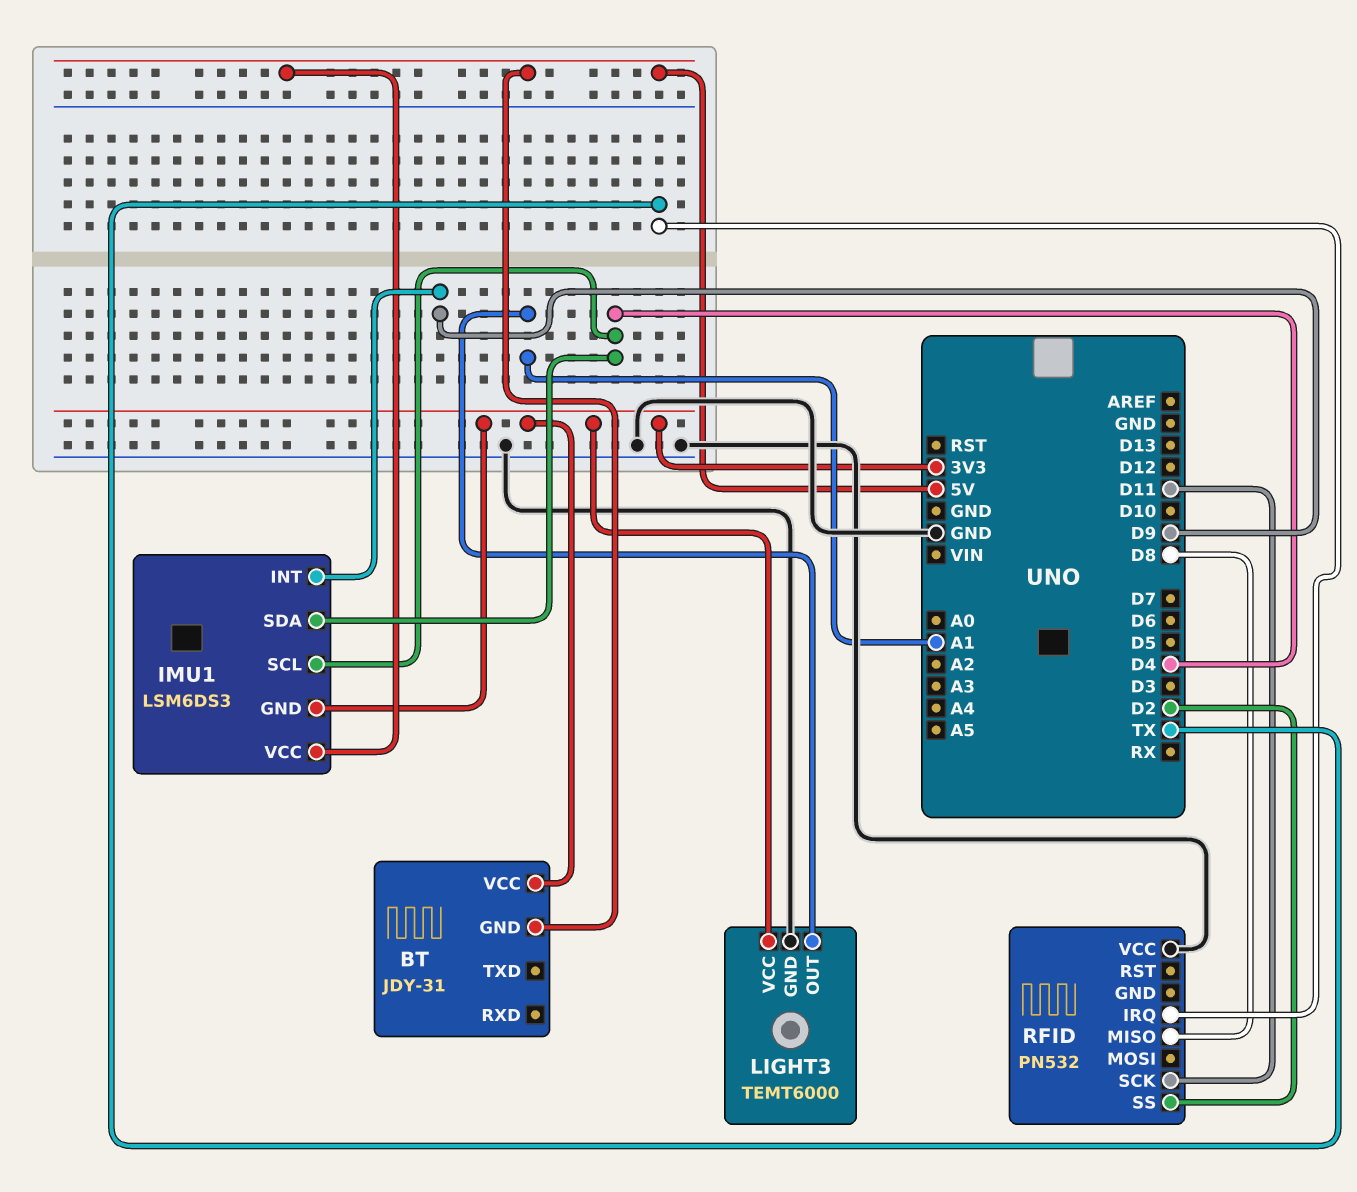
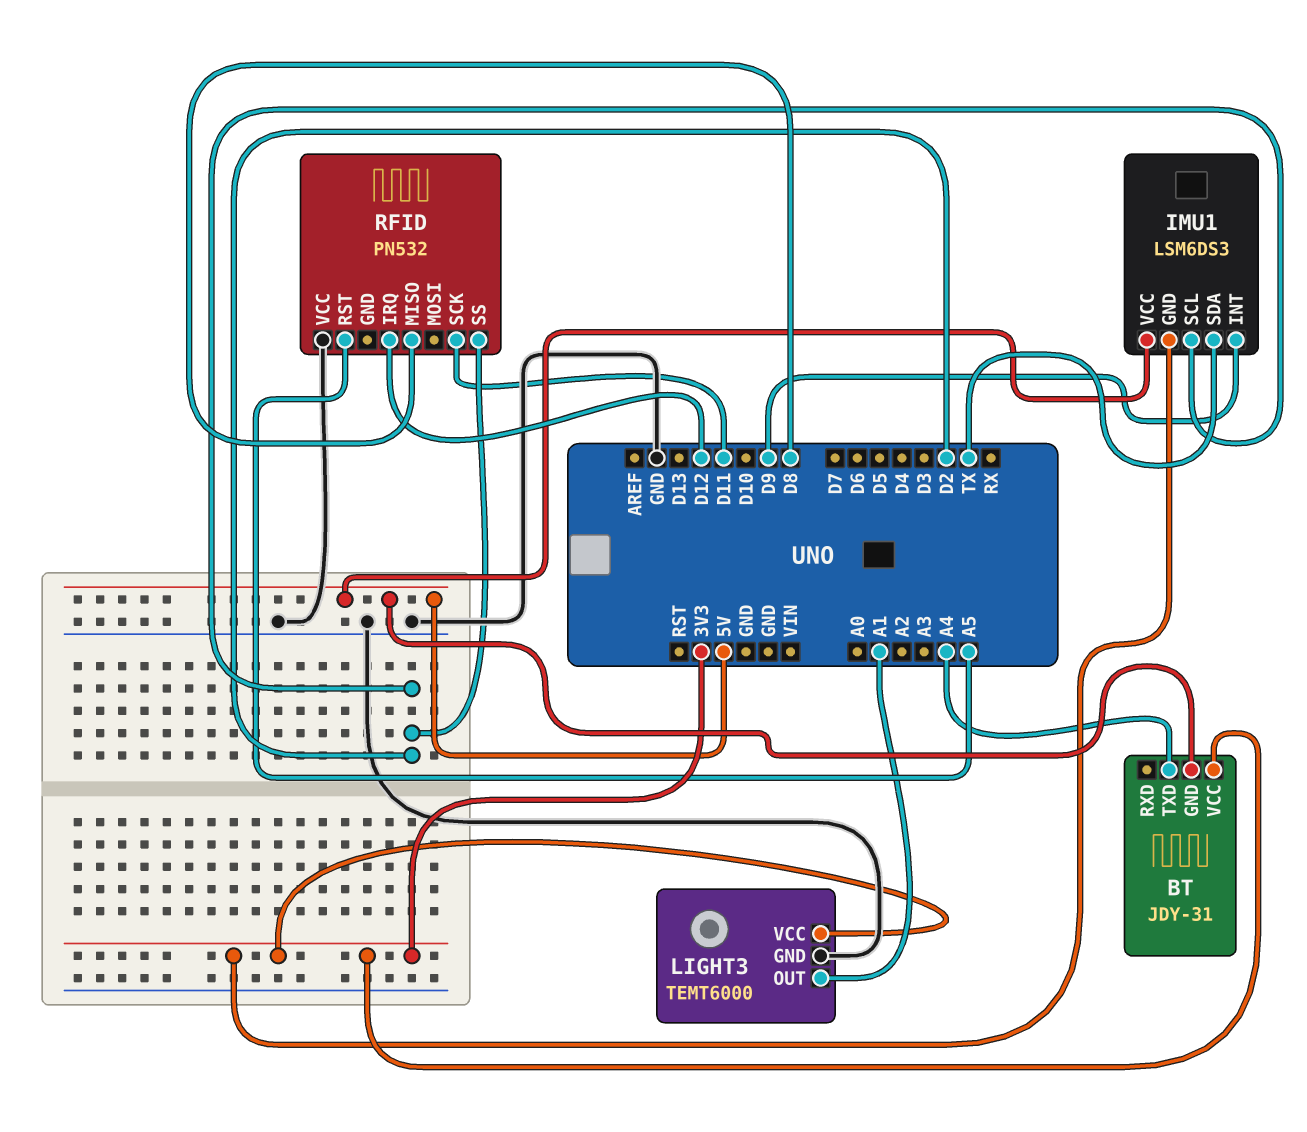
BT pin TXD: none -> A4
IMU1 pin SCL: D4 -> D2
IMU1 pin SDA: D4 -> TX
RFID pin IRQ: TX -> D12
RFID pin RST: none -> A5

